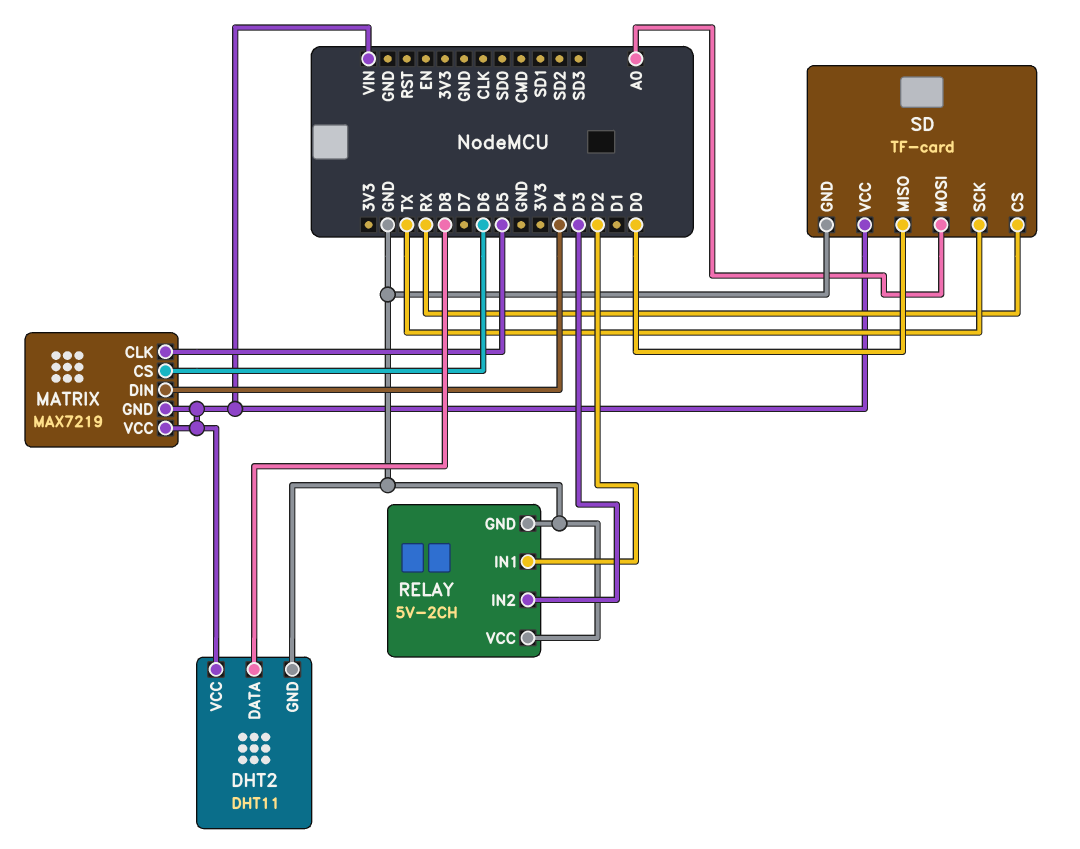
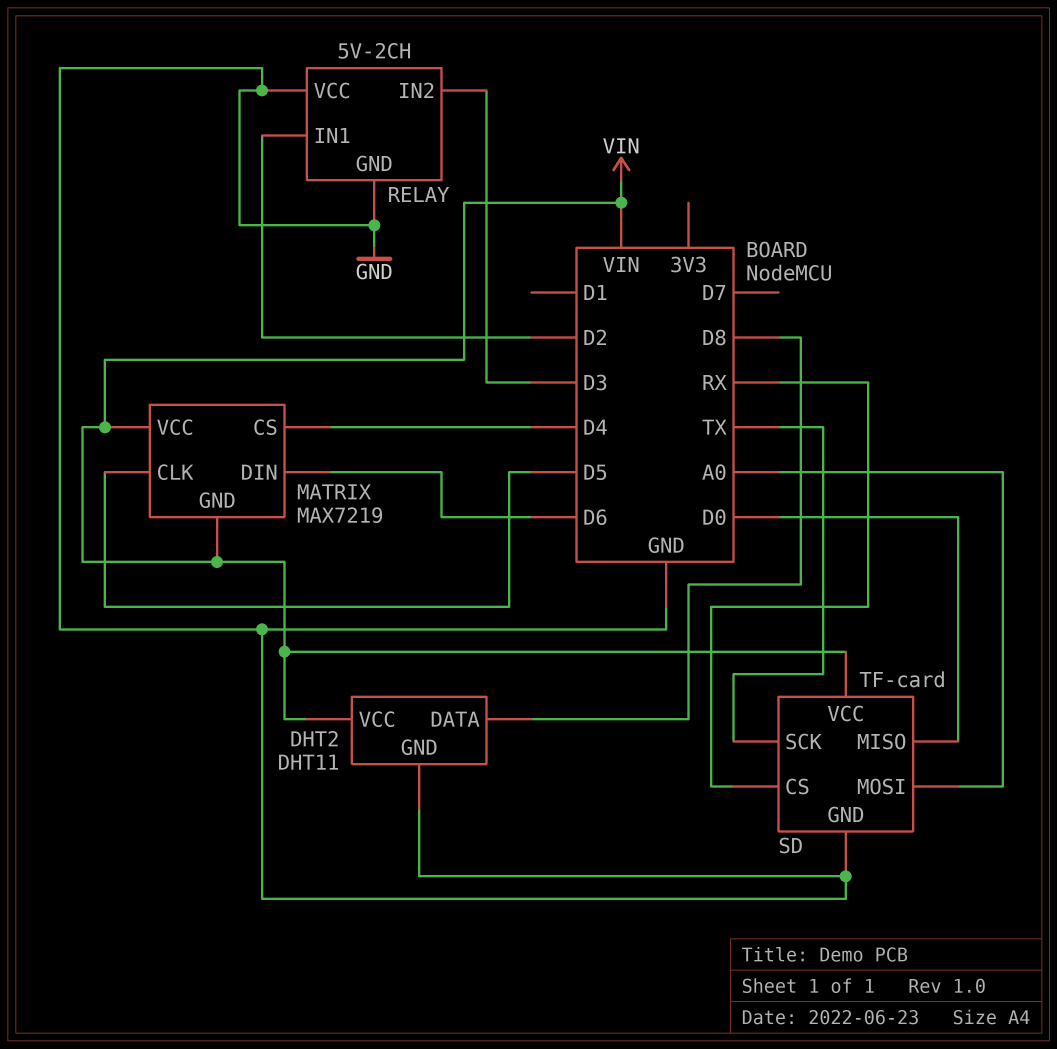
MATRIX pin CS: D6 -> D4
MATRIX pin DIN: D4 -> D6

